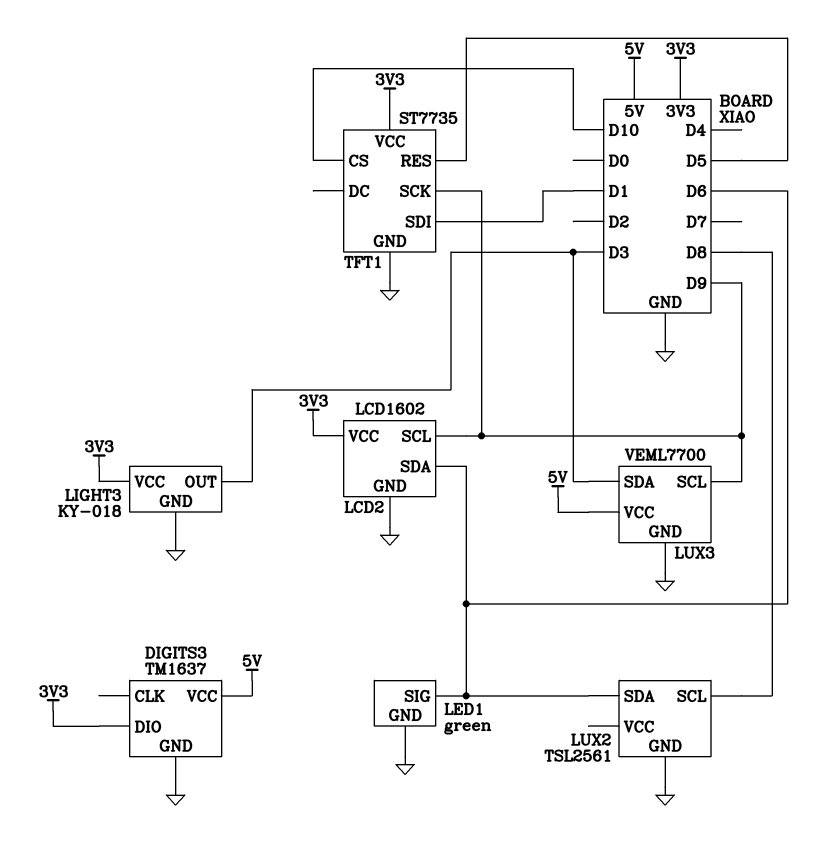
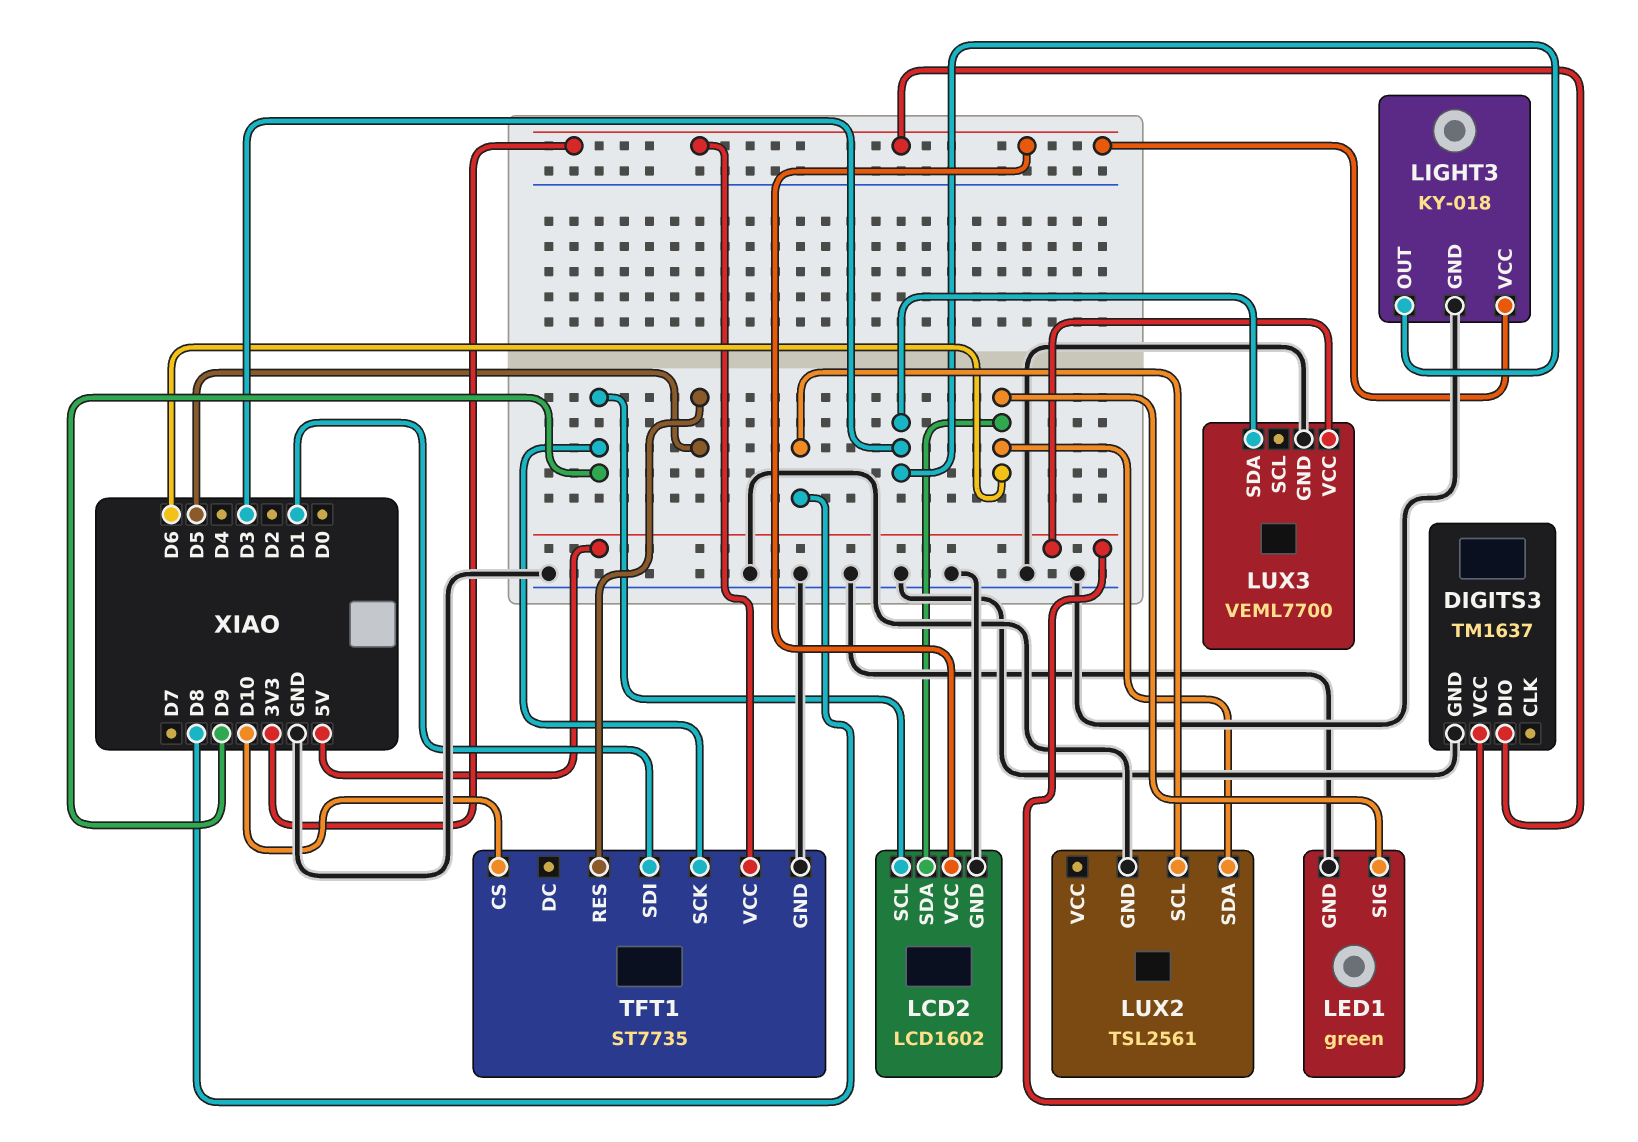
LUX3 pin SCL: D9 -> none

